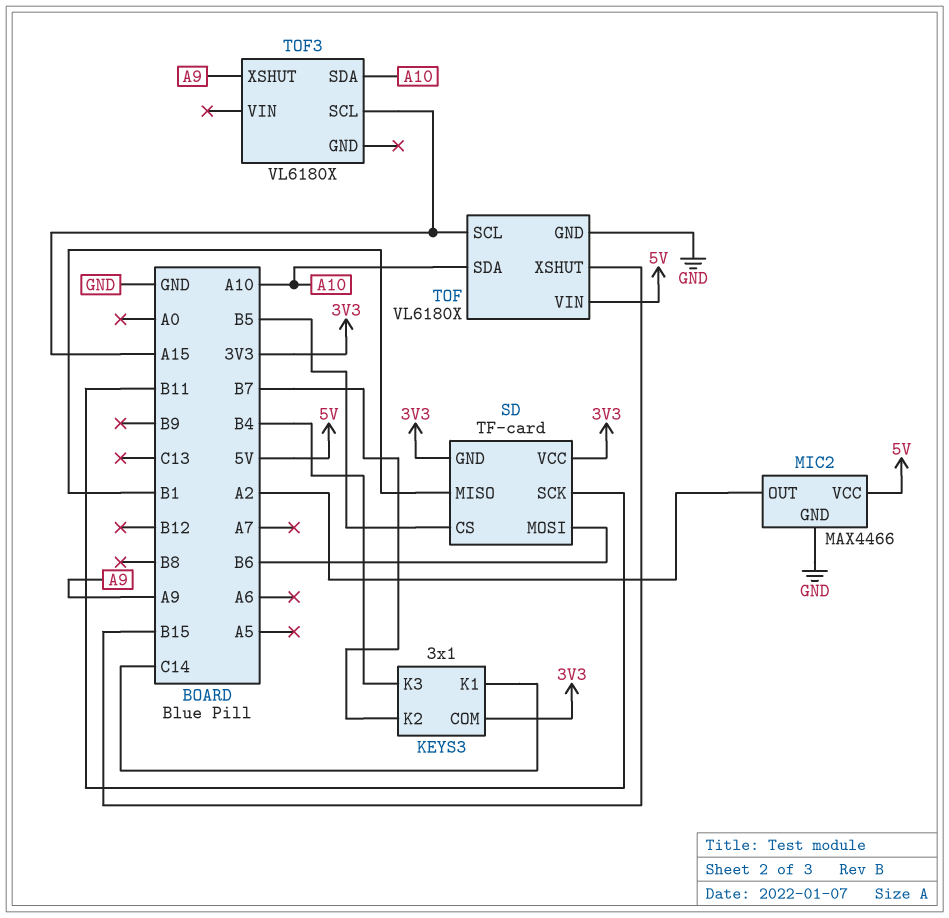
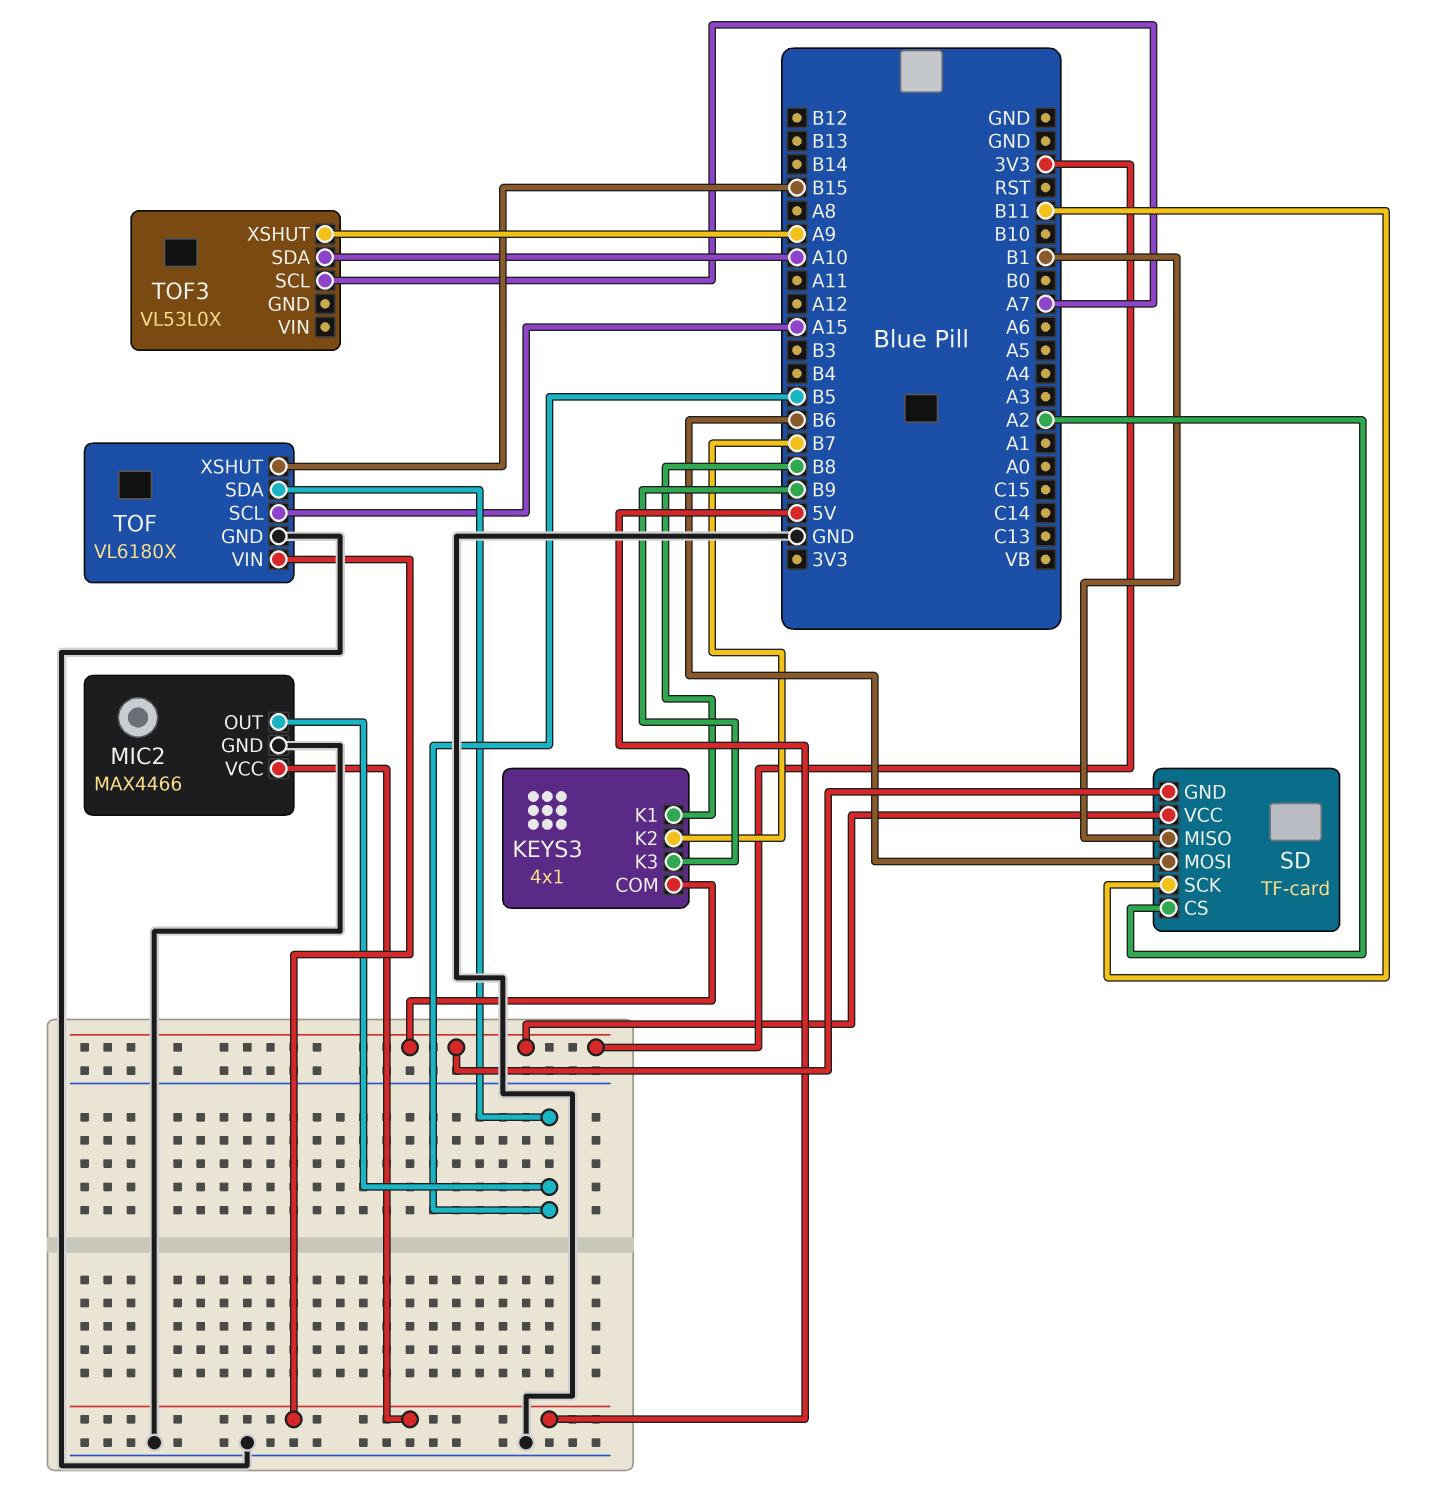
KEYS3: 3x1 -> 4x1
KEYS3 pin K1: C14 -> B8
KEYS3 pin K3: B4 -> B9
MIC2 pin OUT: A2 -> B5
SD pin CS: B5 -> A2
TOF pin SDA: A10 -> B5
TOF3: VL6180X -> VL53L0X
TOF3 pin SCL: A15 -> A7

